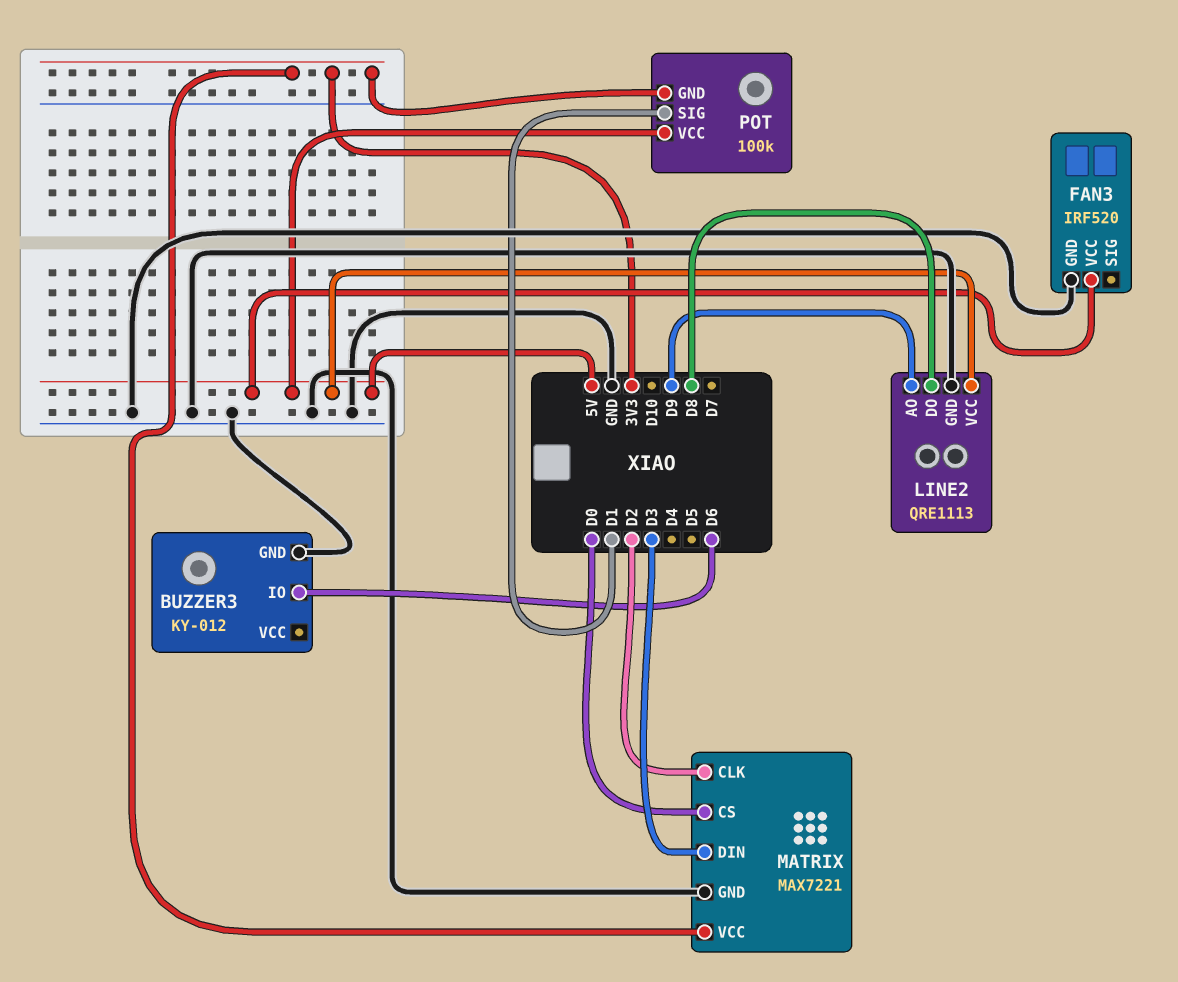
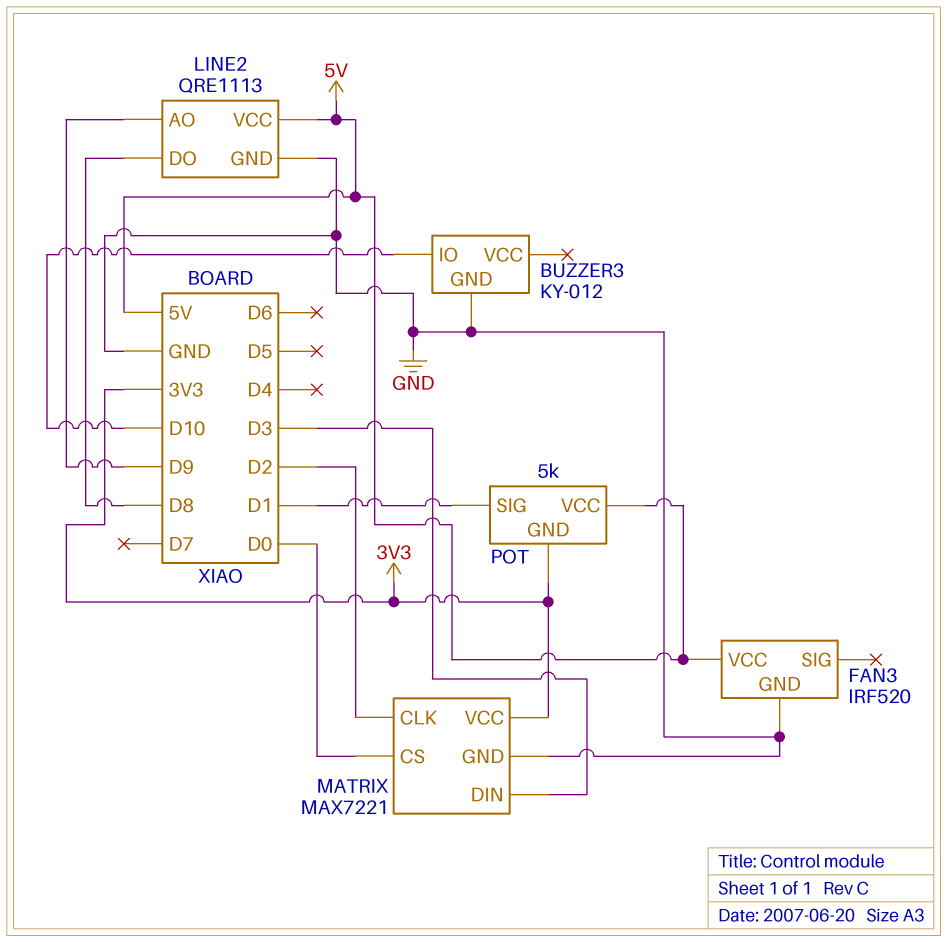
BUZZER3 pin IO: D6 -> D10
POT: 100k -> 5k

